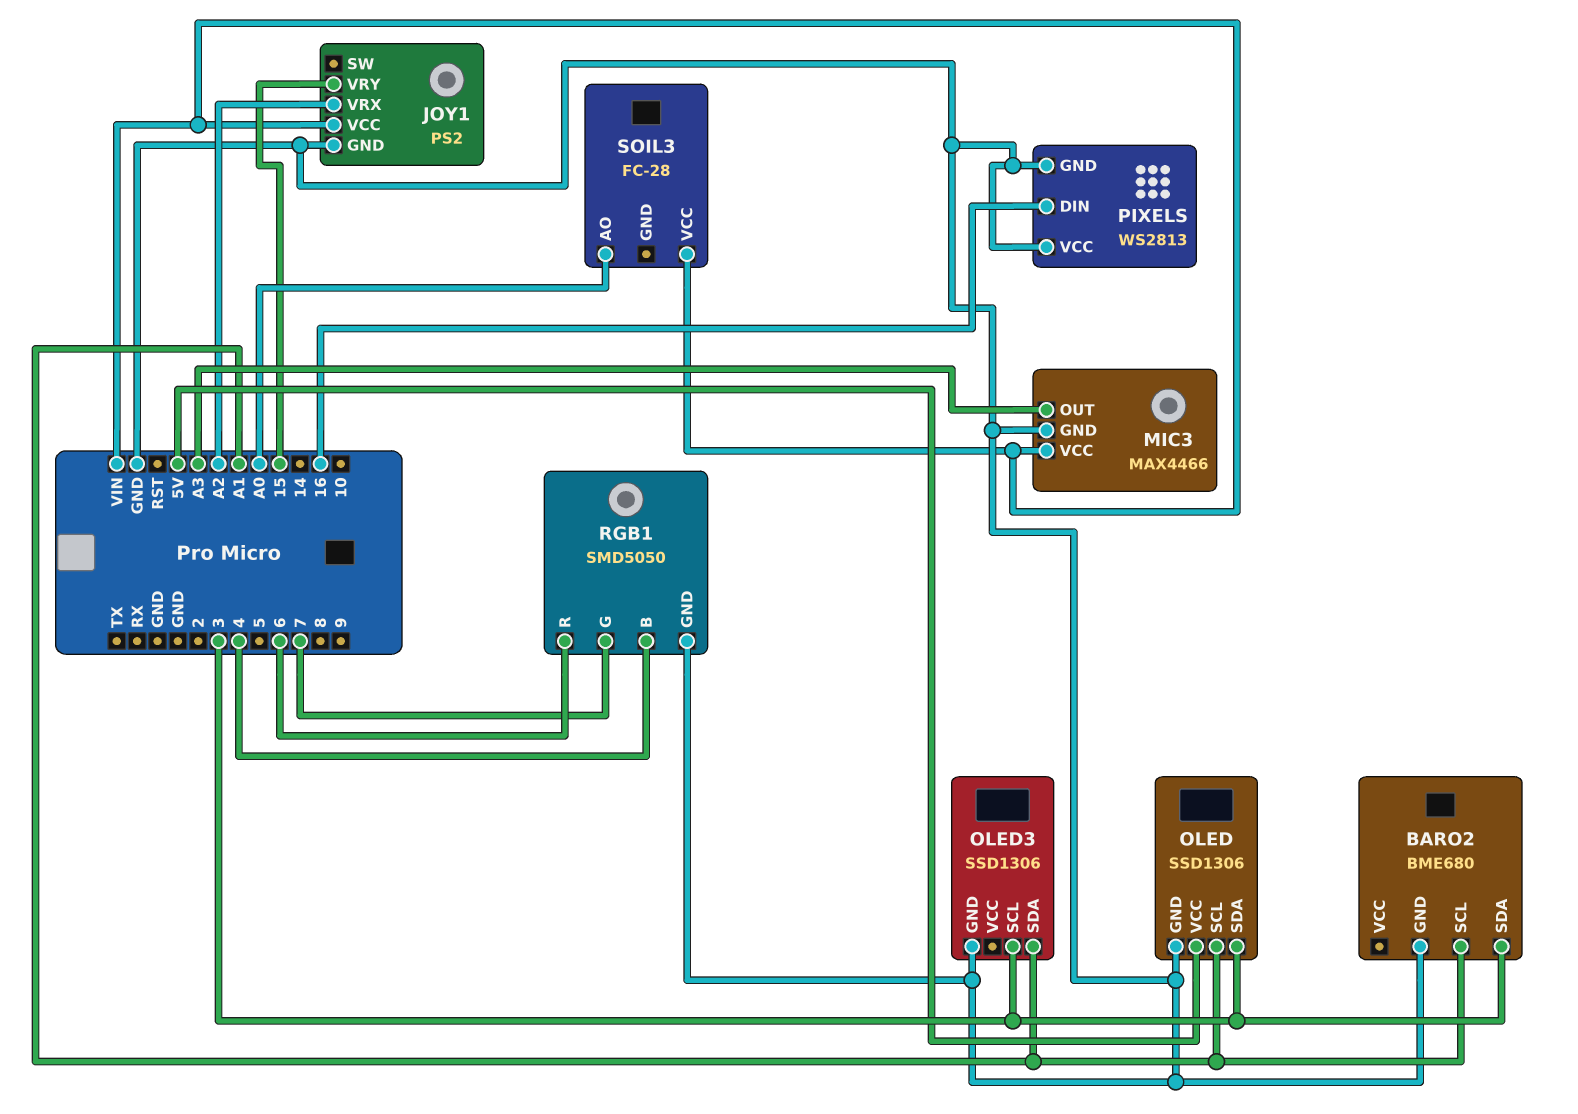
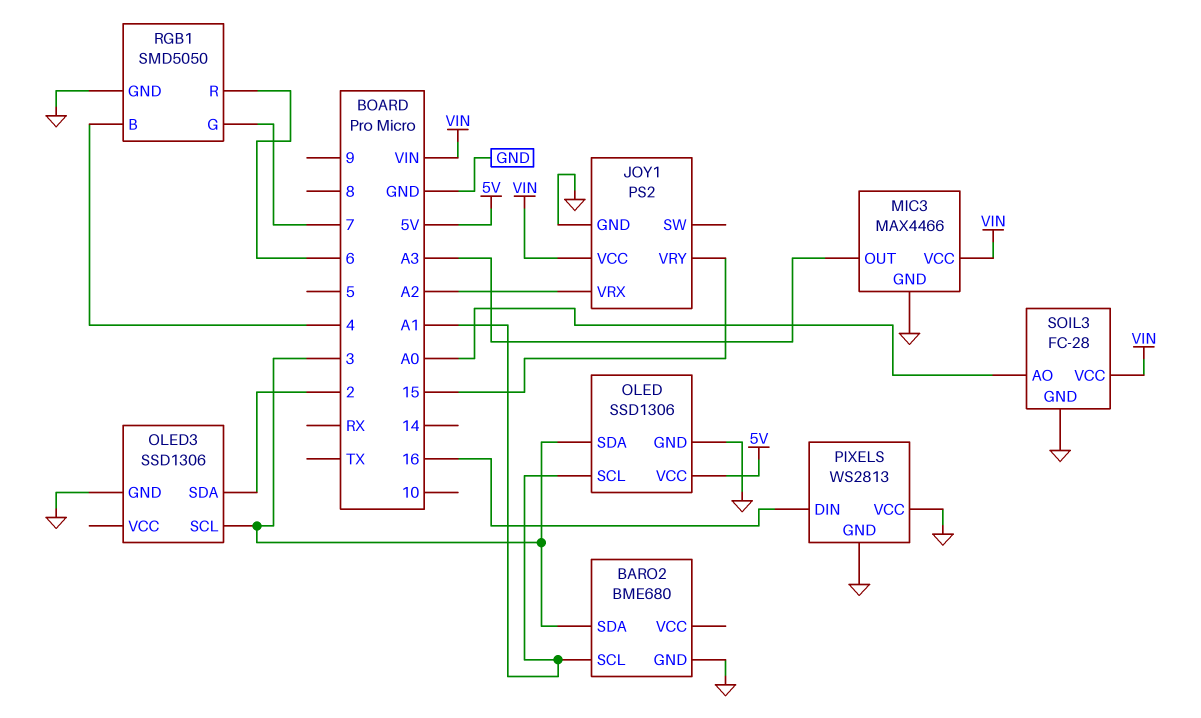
OLED3 pin SDA: A1 -> 2
SOIL3 pin GND: none -> GND

